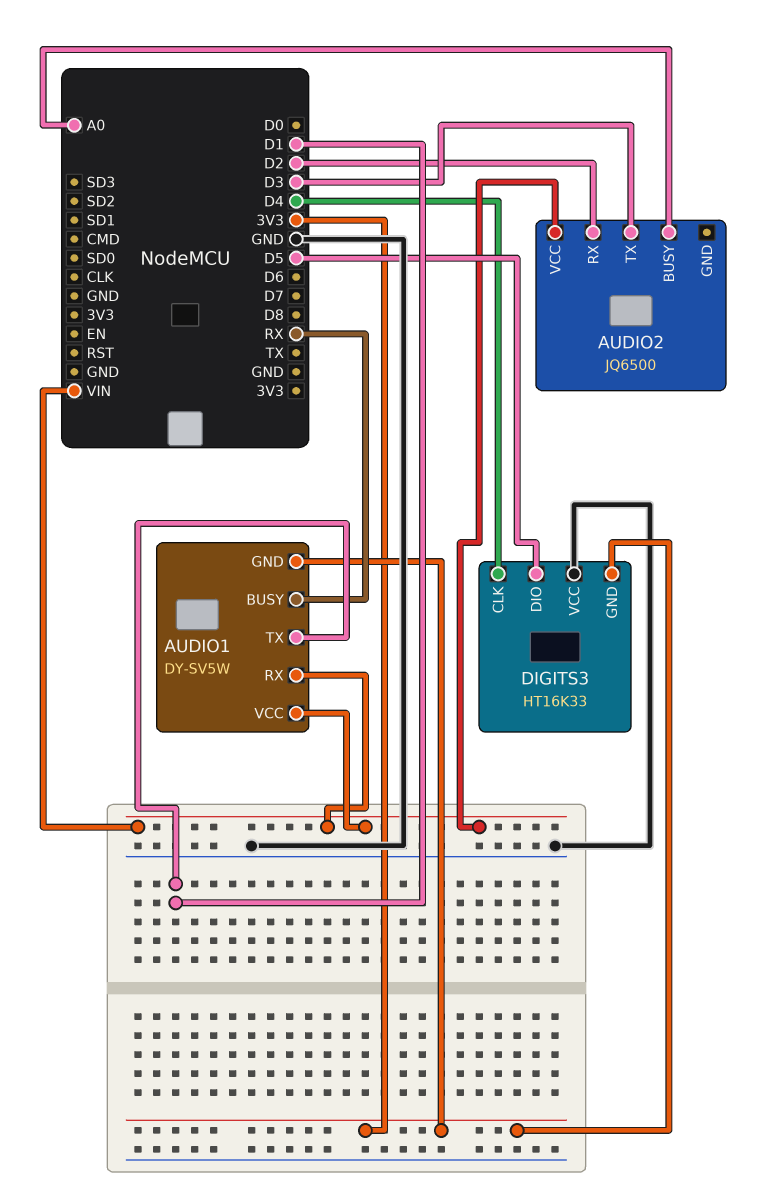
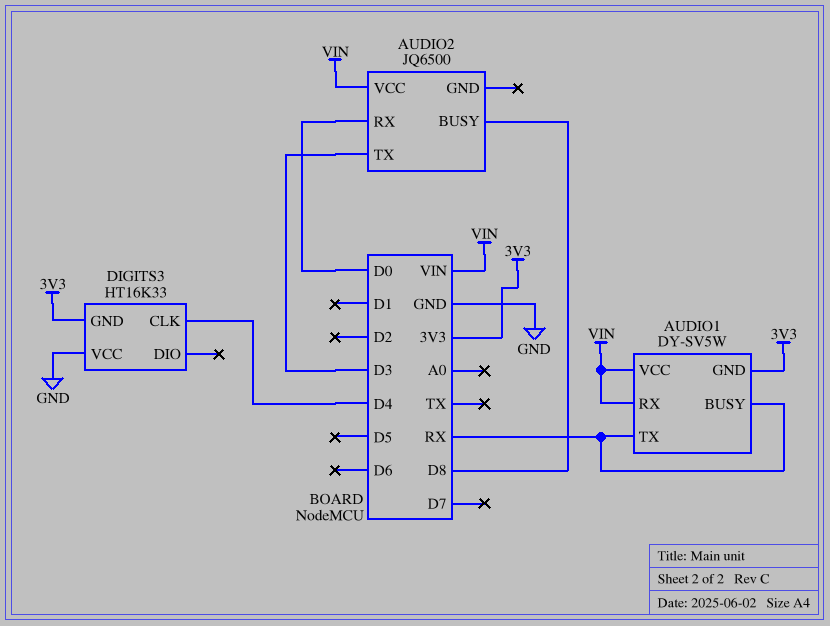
AUDIO1 pin TX: D1 -> RX
AUDIO2 pin BUSY: A0 -> D8
AUDIO2 pin RX: D2 -> D0
DIGITS3 pin DIO: D5 -> none

